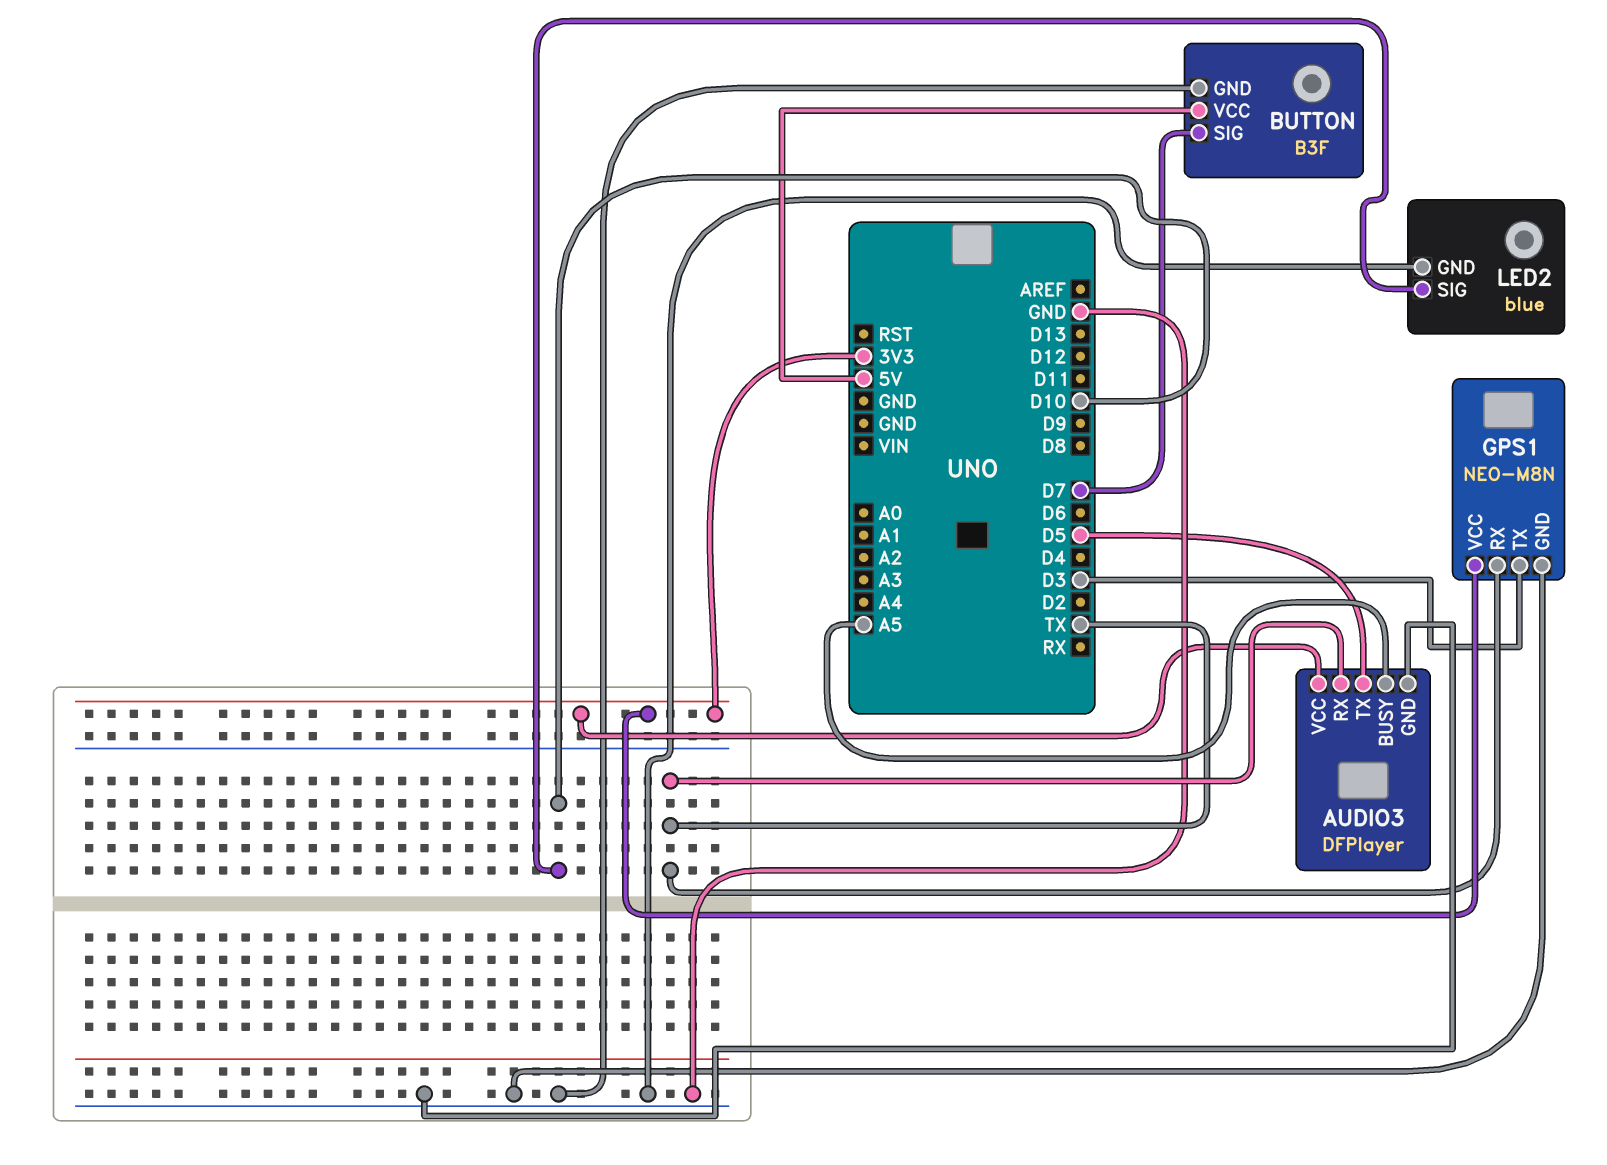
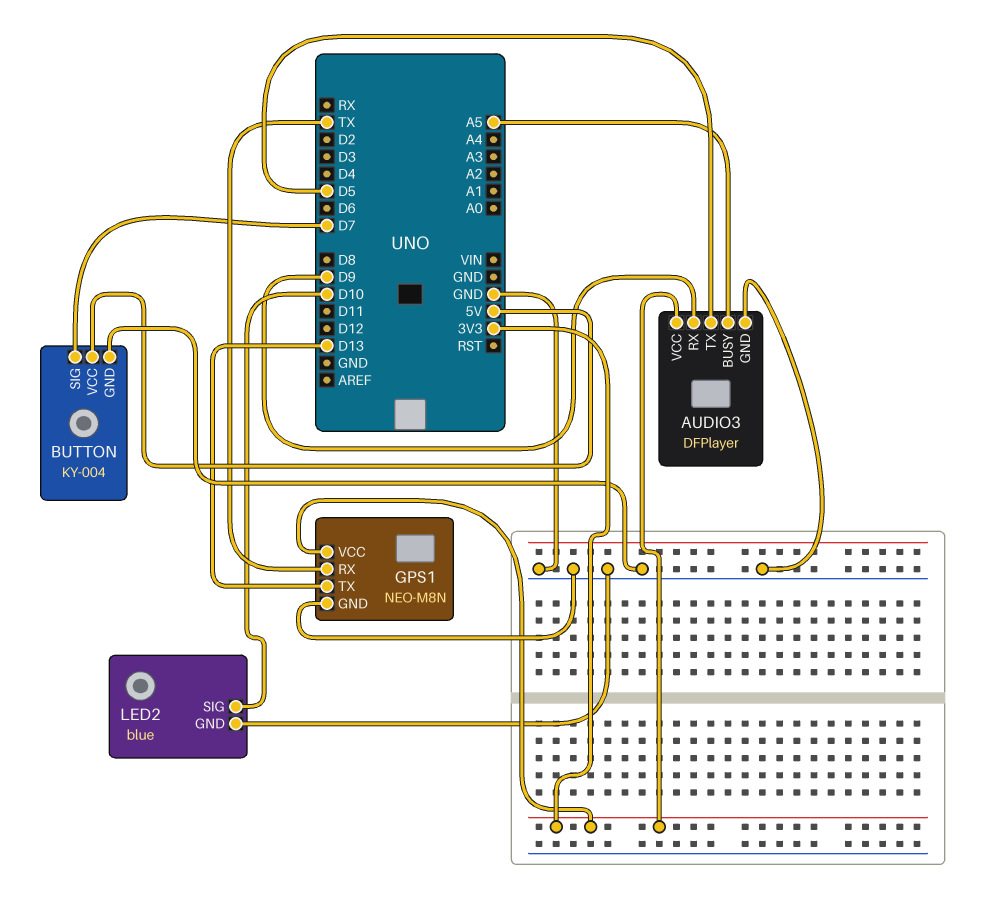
AUDIO3 pin RX: TX -> D9
BUTTON: B3F -> KY-004
GPS1 pin TX: D3 -> D13

